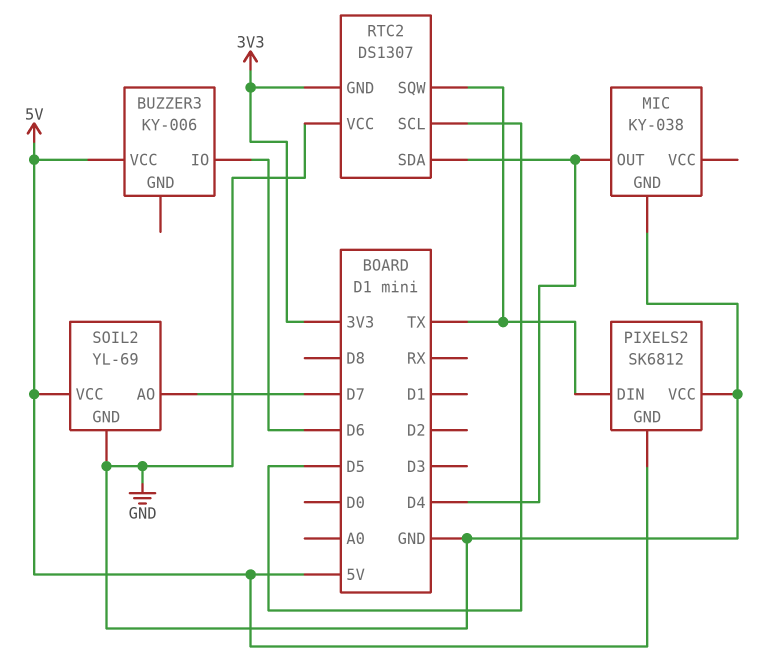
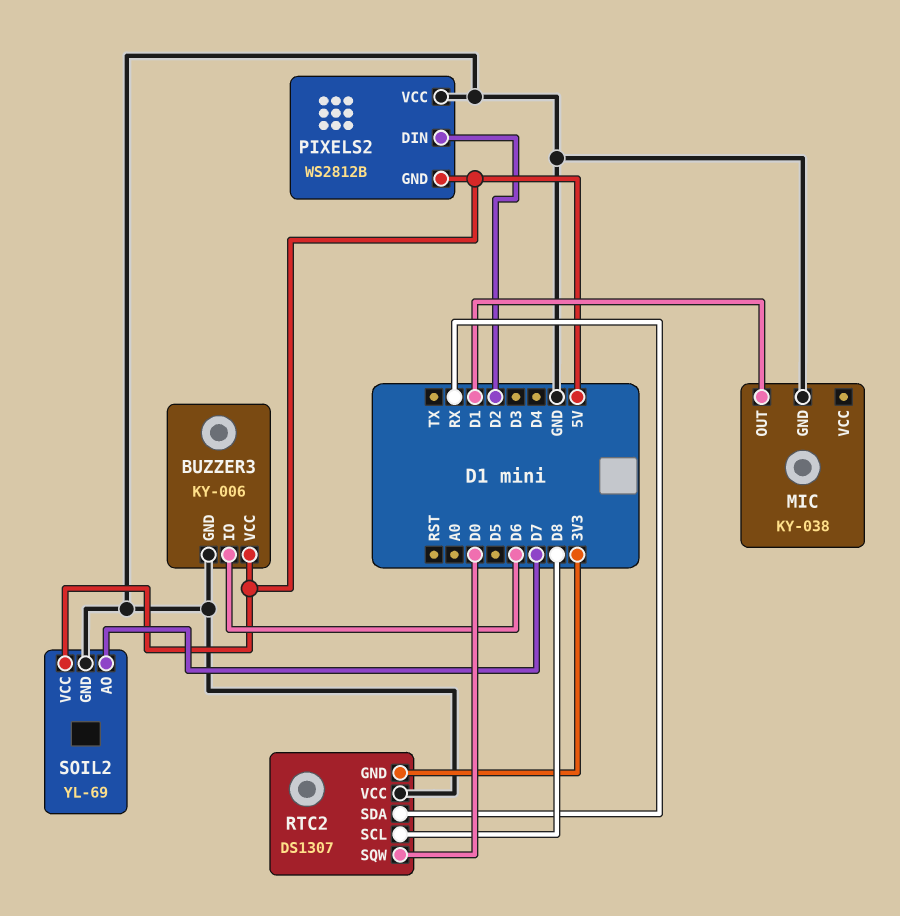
BUZZER3 pin GND: none -> GND
MIC pin OUT: D4 -> D1
PIXELS2: SK6812 -> WS2812B
PIXELS2 pin DIN: TX -> D2
RTC2 pin SCL: D5 -> D8
RTC2 pin SDA: D4 -> RX
RTC2 pin SQW: TX -> D0

